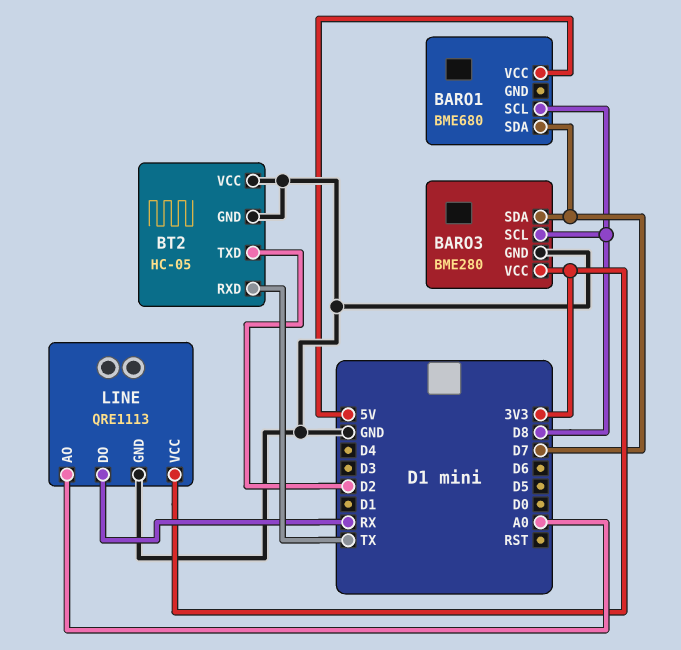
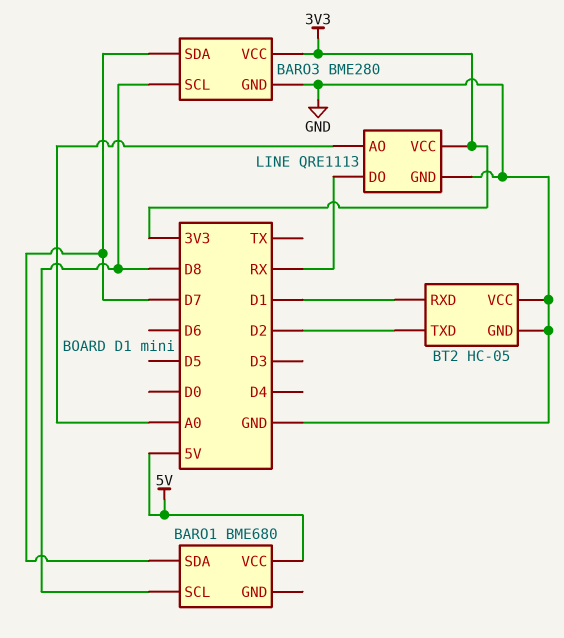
BT2 pin RXD: TX -> D1

